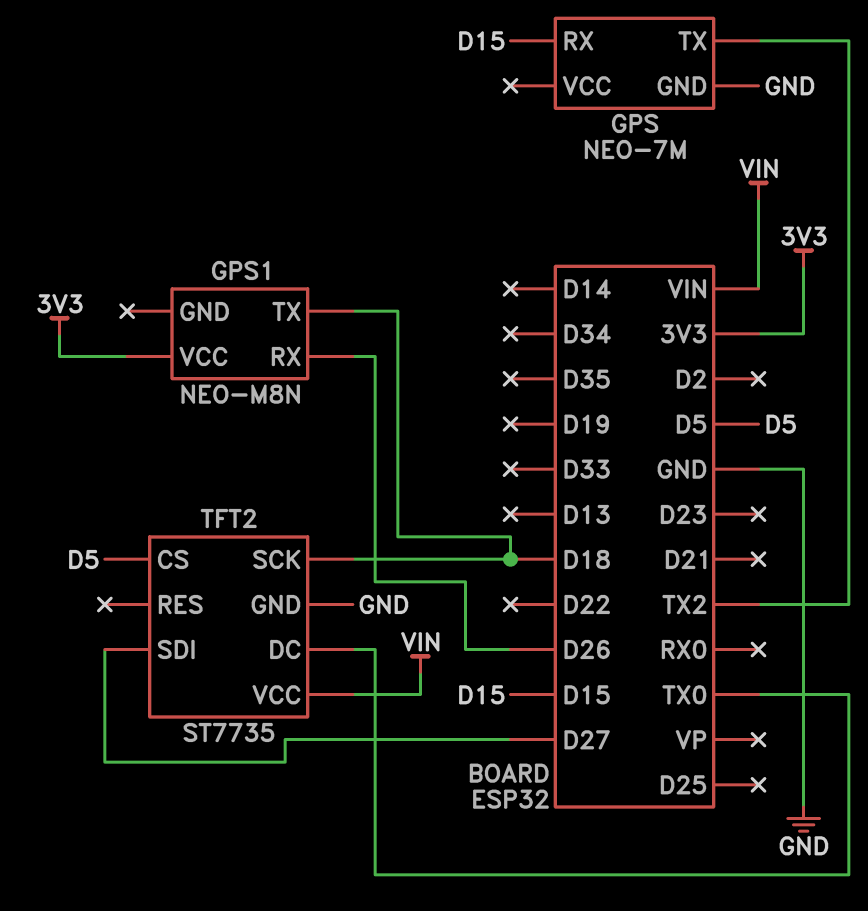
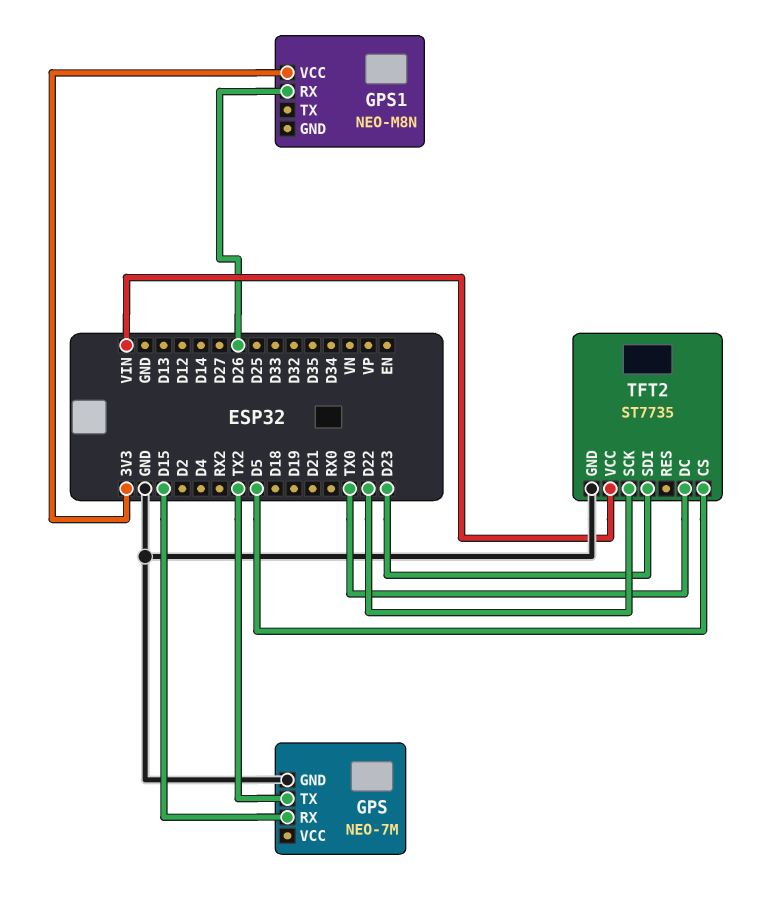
GPS1 pin TX: D18 -> none
TFT2 pin SCK: D18 -> D22
TFT2 pin SDI: D27 -> D23

